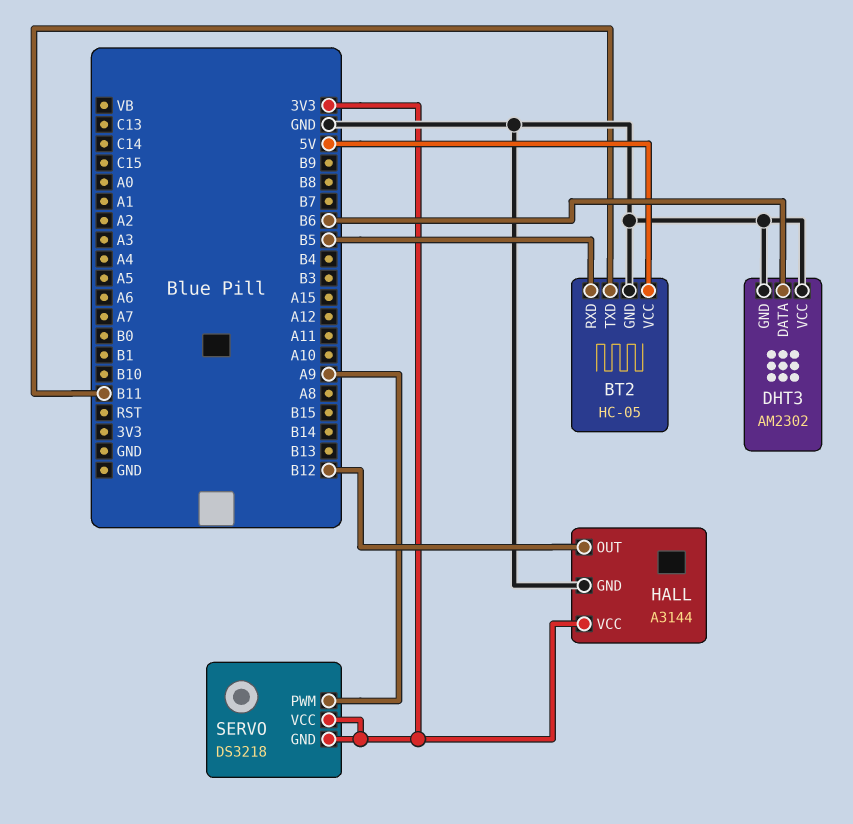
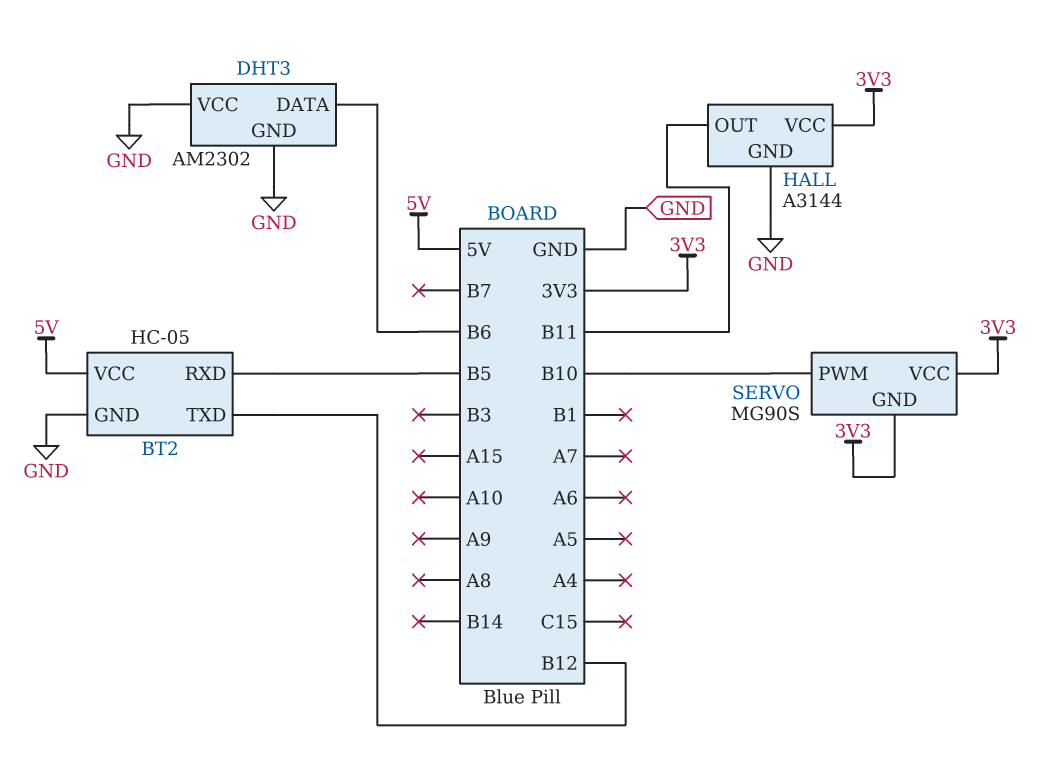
BT2 pin TXD: B11 -> B12
HALL pin OUT: B12 -> B11
SERVO: DS3218 -> MG90S
SERVO pin PWM: A9 -> B10

